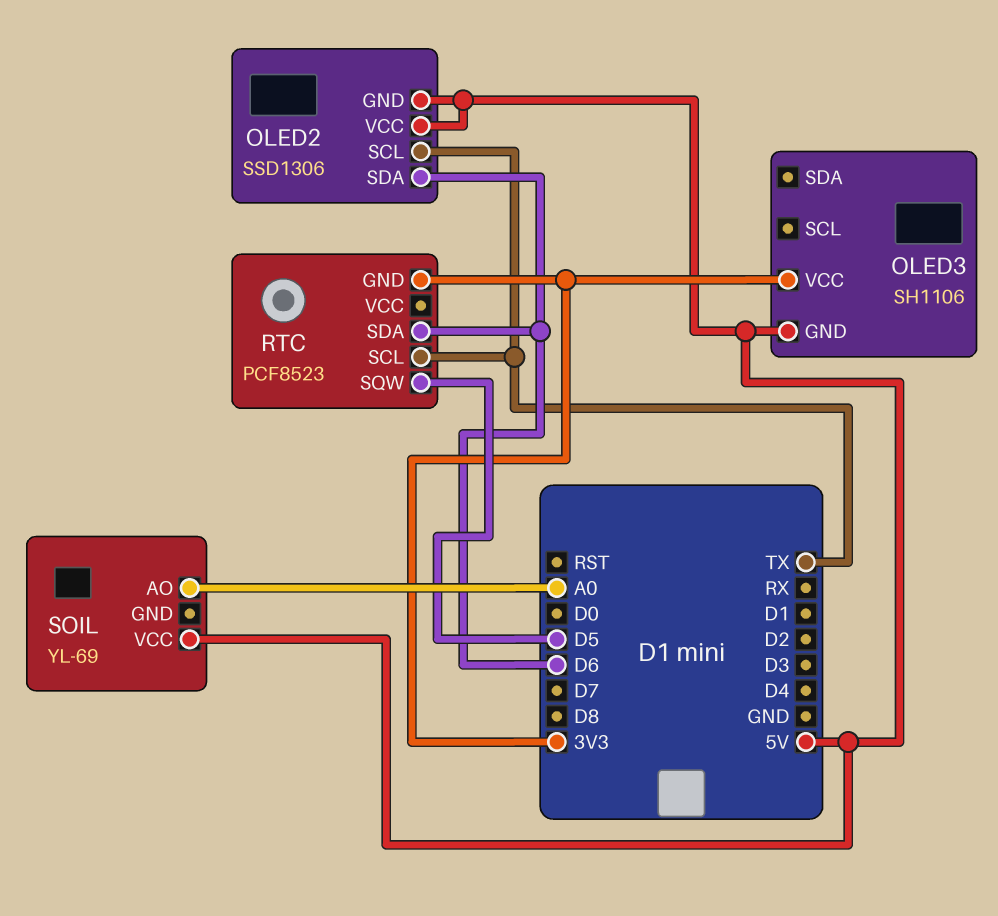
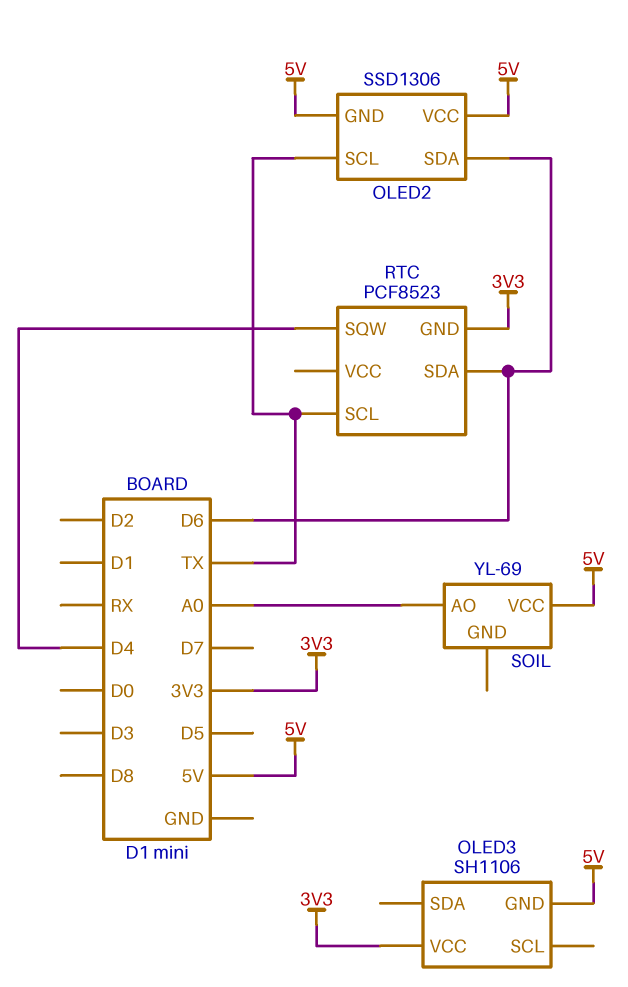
RTC pin SQW: D5 -> D4

